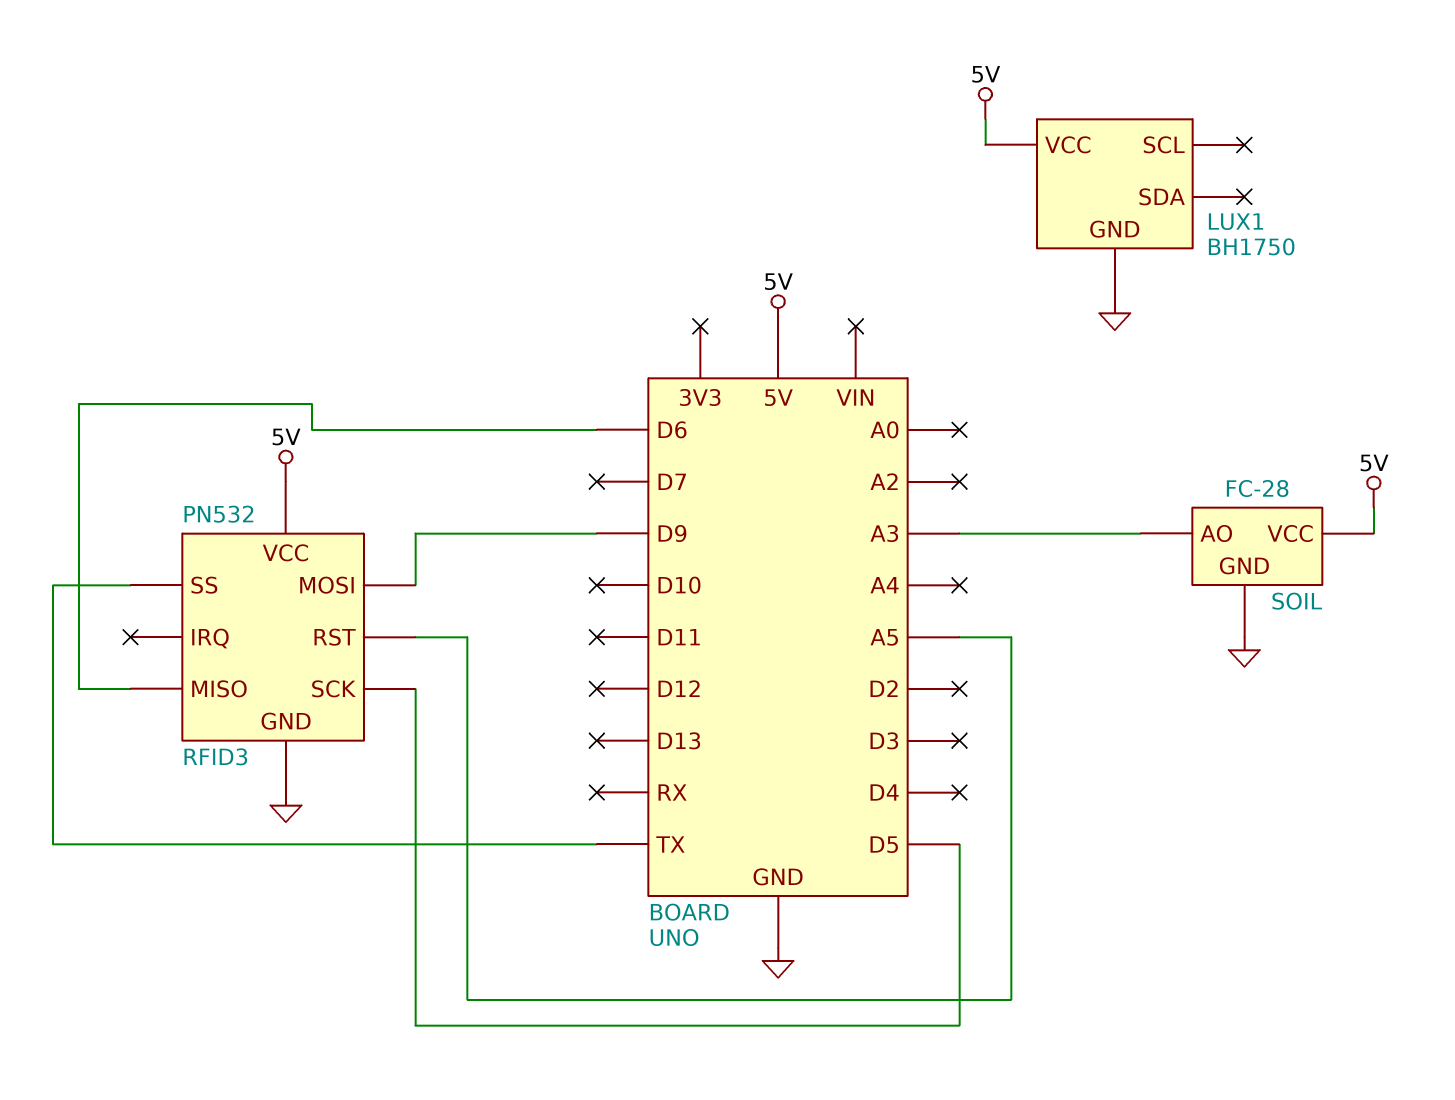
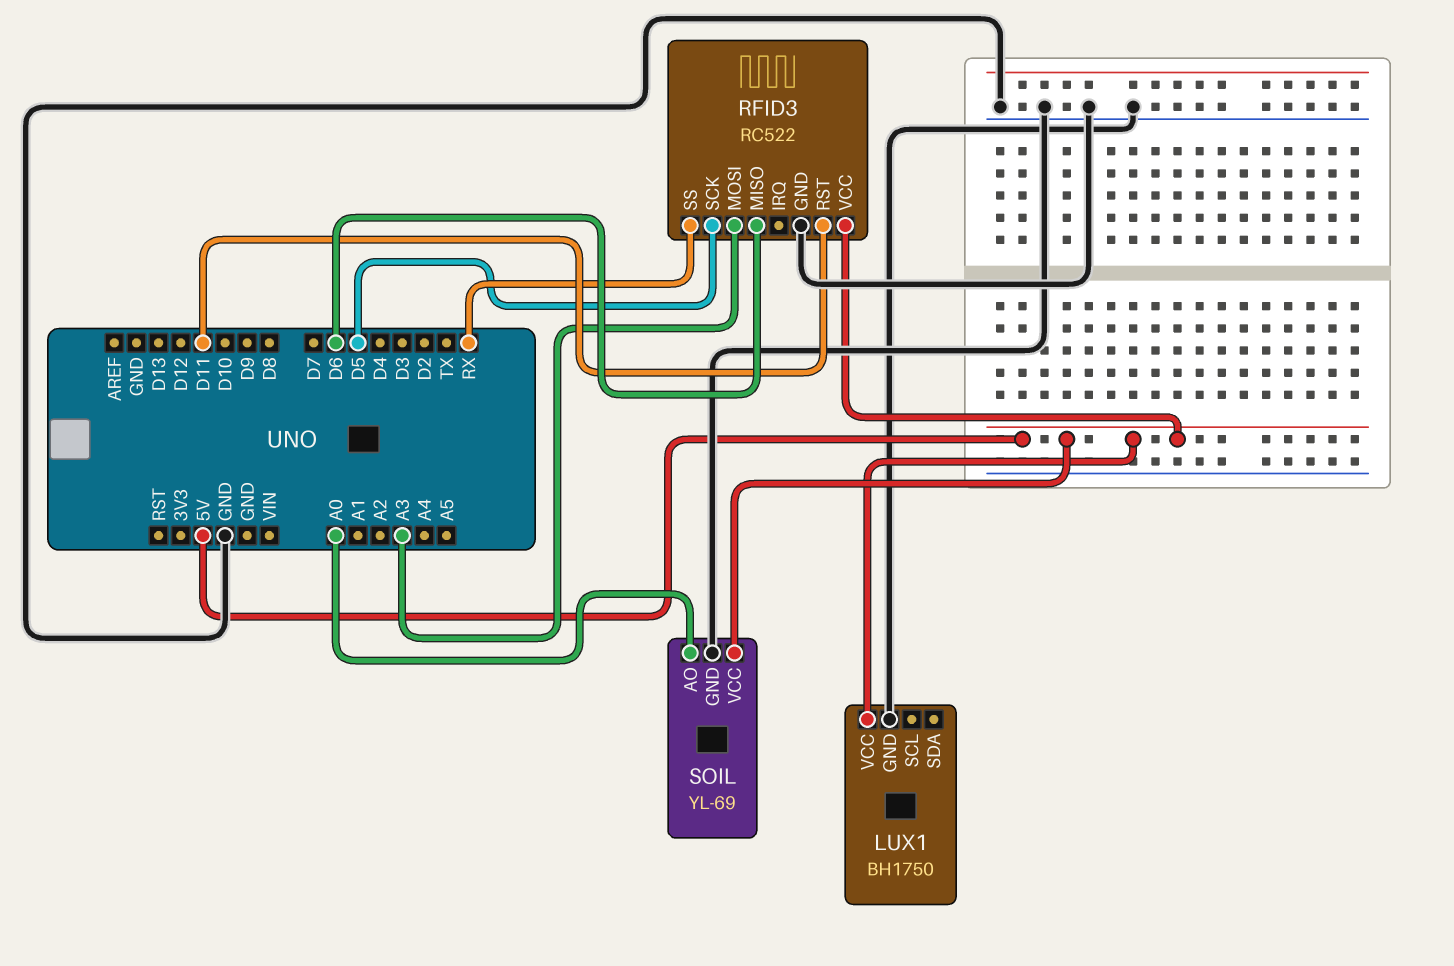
RFID3: PN532 -> RC522
RFID3 pin MOSI: D9 -> A3
RFID3 pin RST: A5 -> D11
RFID3 pin SS: TX -> RX
SOIL: FC-28 -> YL-69
SOIL pin AO: A3 -> A0

